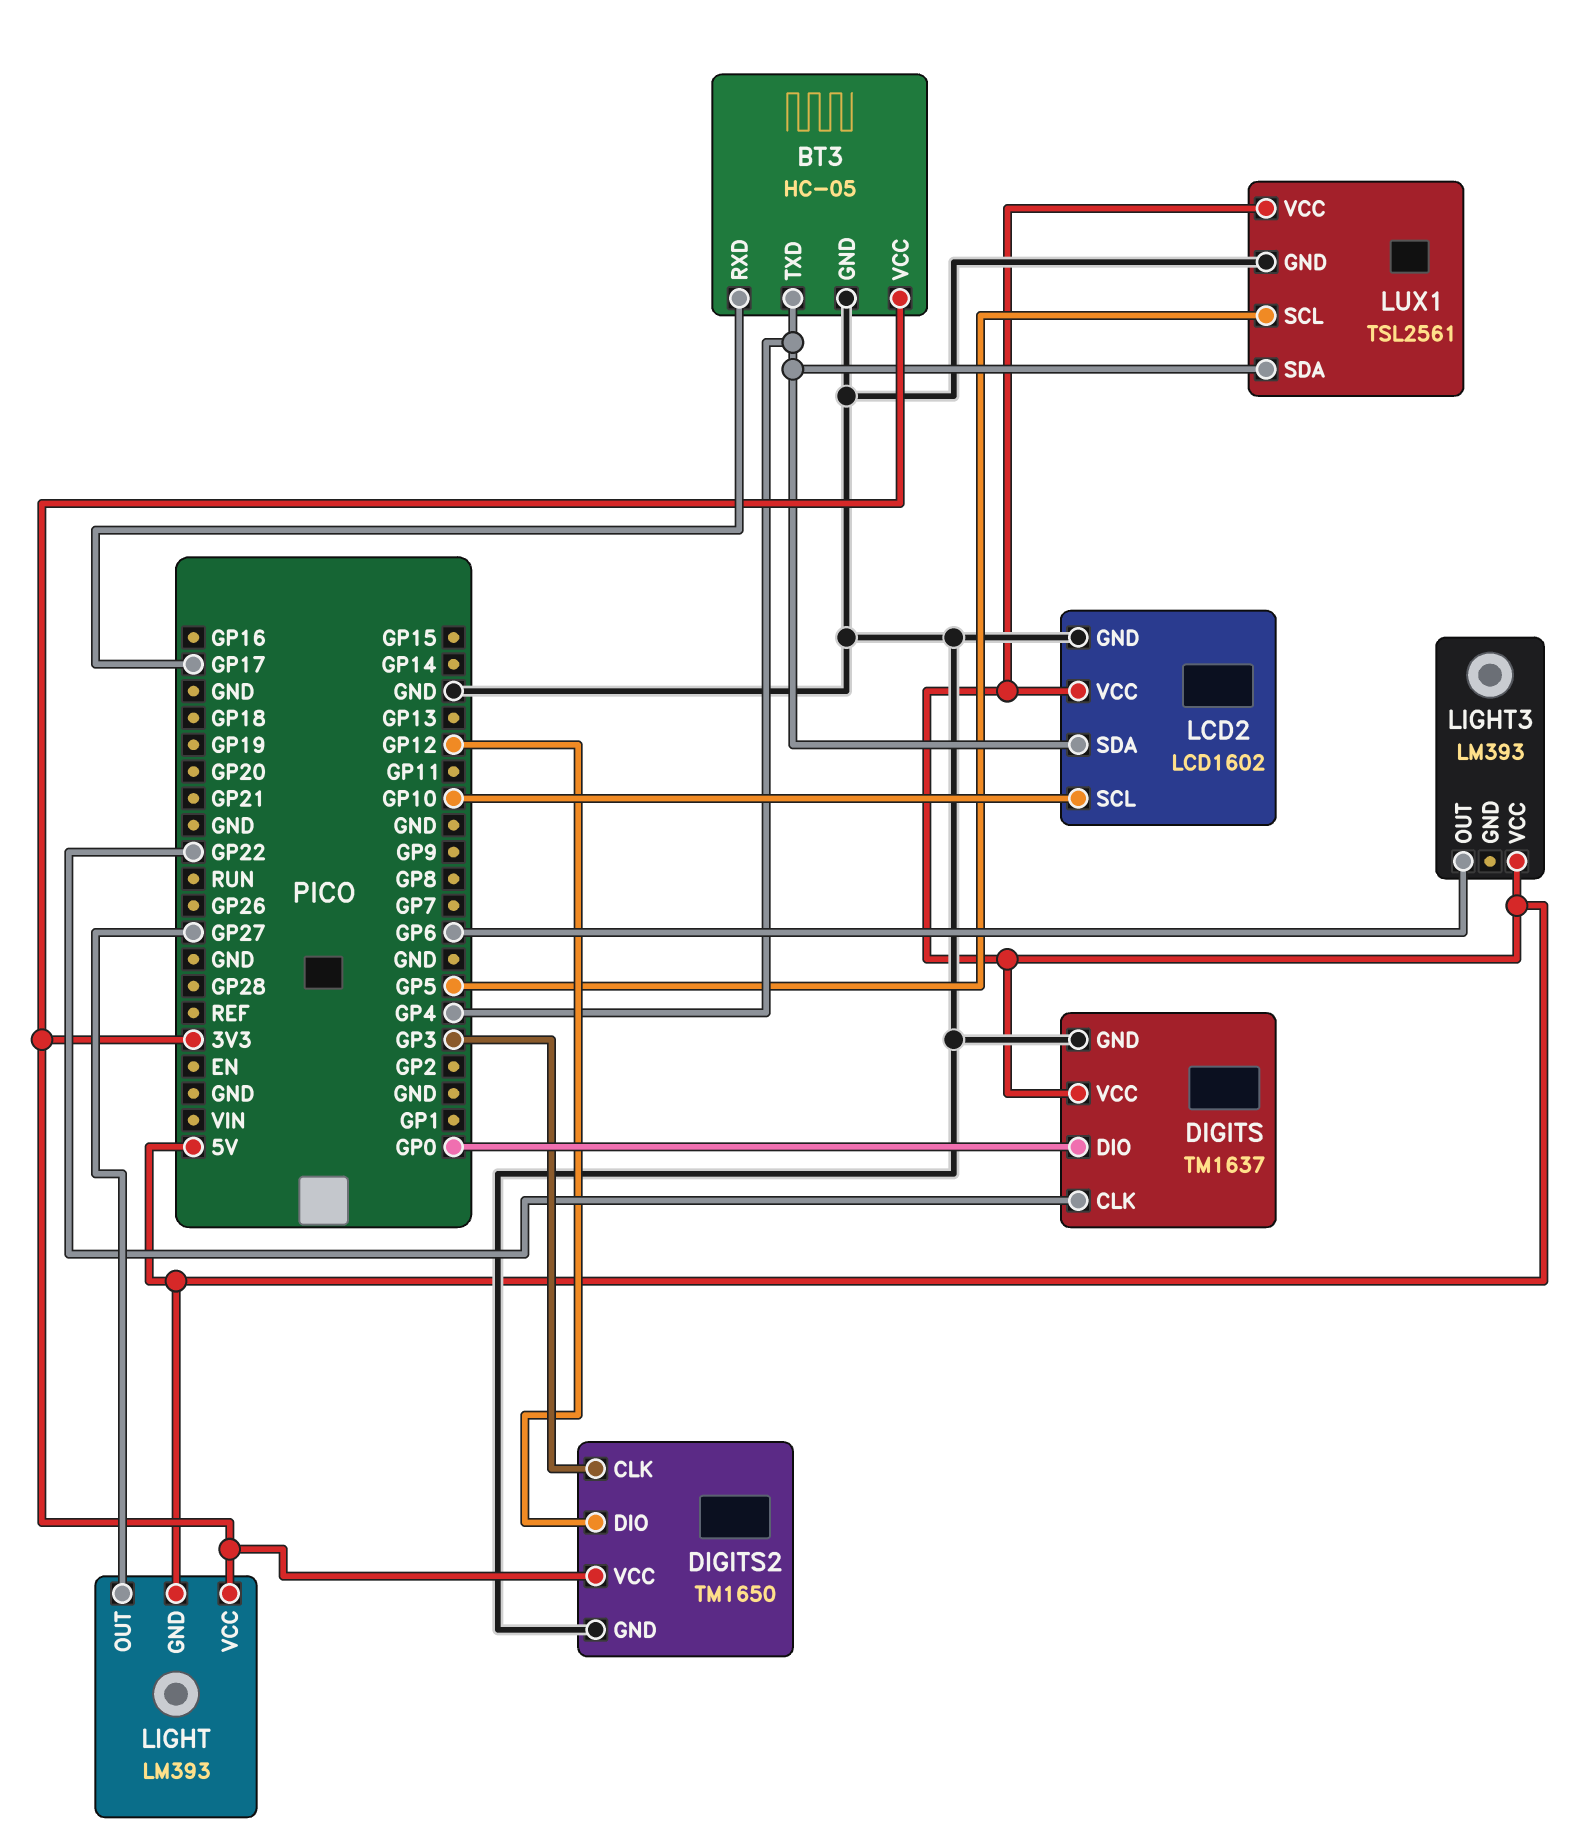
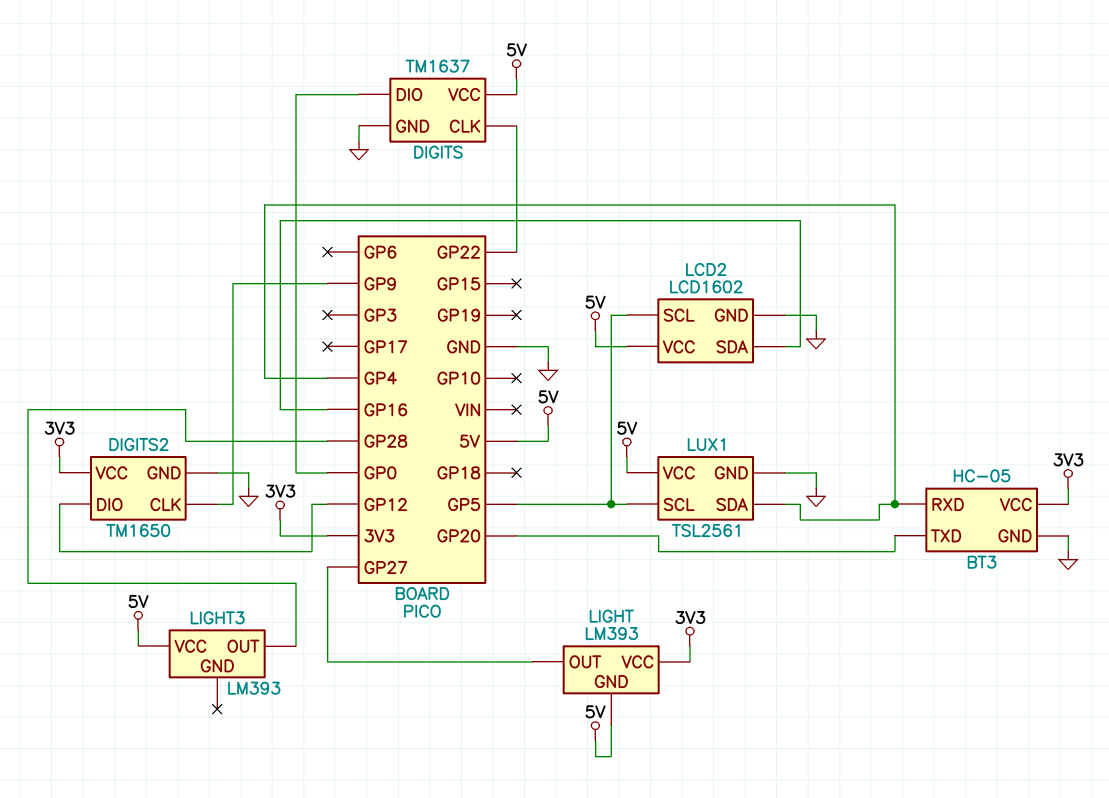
BT3 pin RXD: GP17 -> GP4
BT3 pin TXD: GP4 -> GP20
DIGITS2 pin CLK: GP3 -> GP9
LCD2 pin SCL: GP10 -> GP5
LCD2 pin SDA: GP4 -> GP16
LIGHT3 pin OUT: GP6 -> GP28

